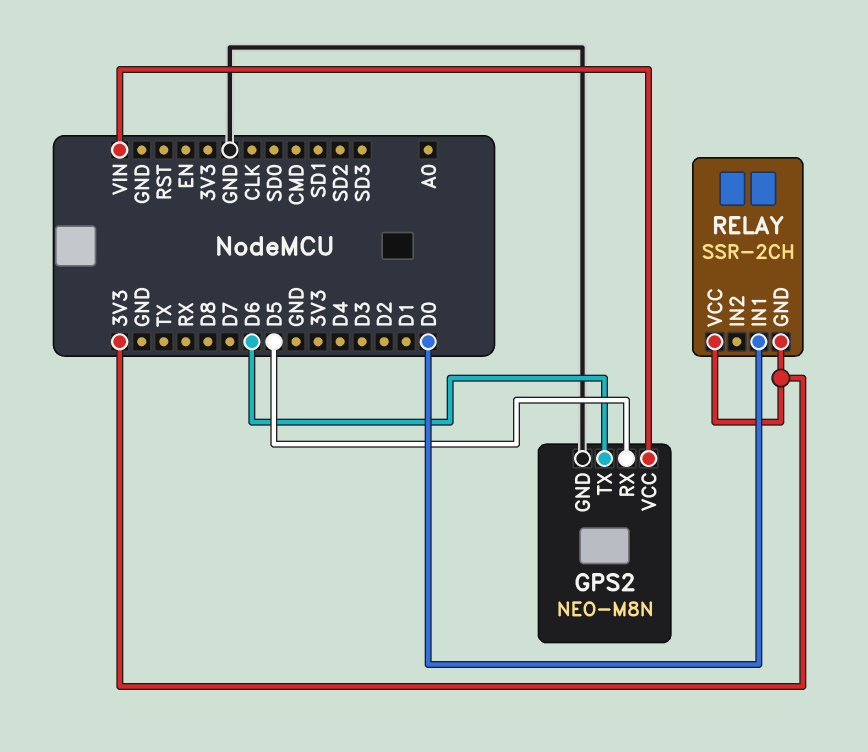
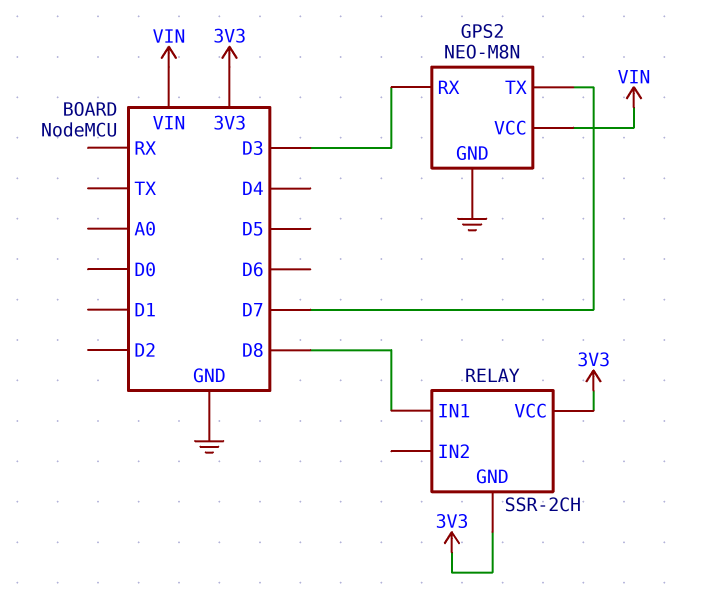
GPS2 pin RX: D5 -> D3
GPS2 pin TX: D6 -> D7
RELAY pin IN1: D0 -> D8

